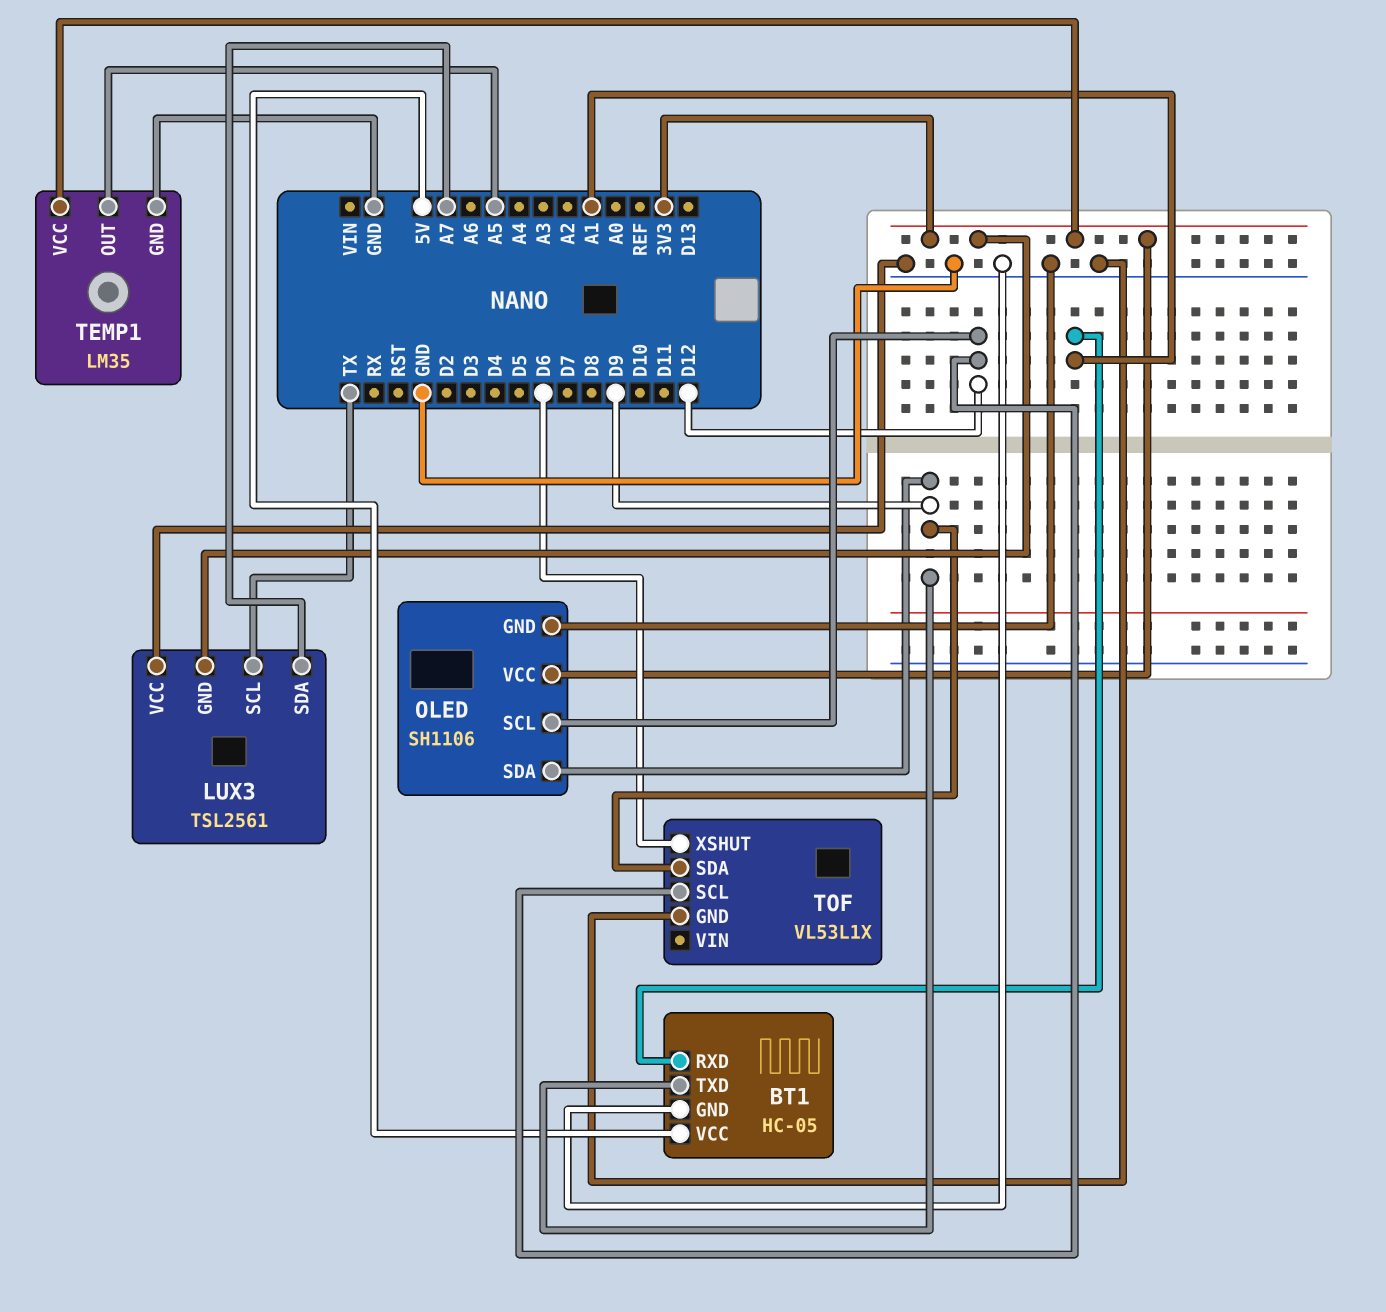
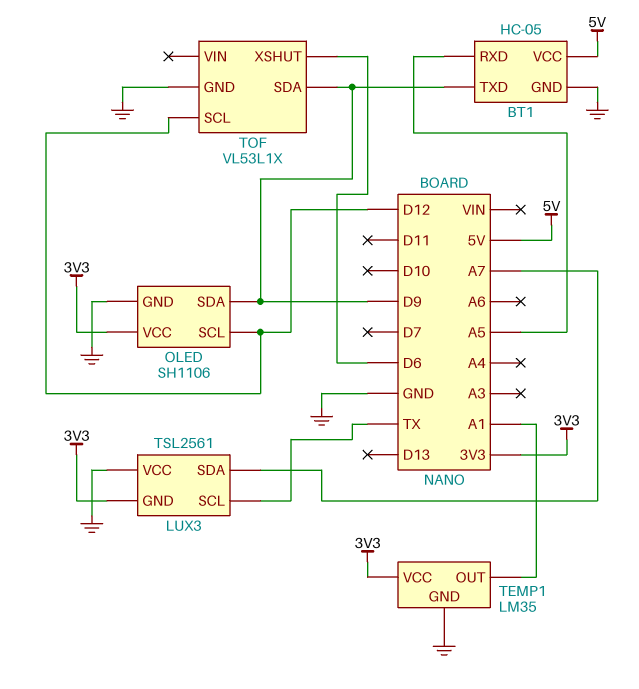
BT1 pin RXD: A1 -> A5
TEMP1 pin OUT: A5 -> A1

